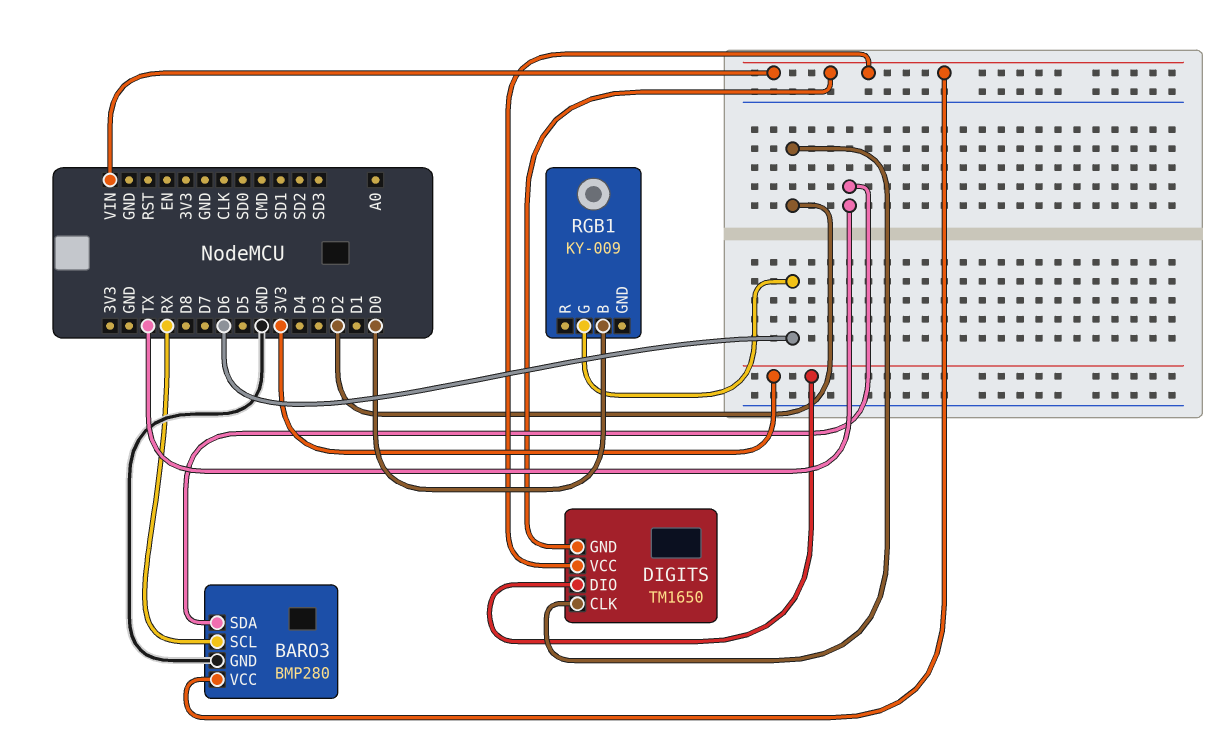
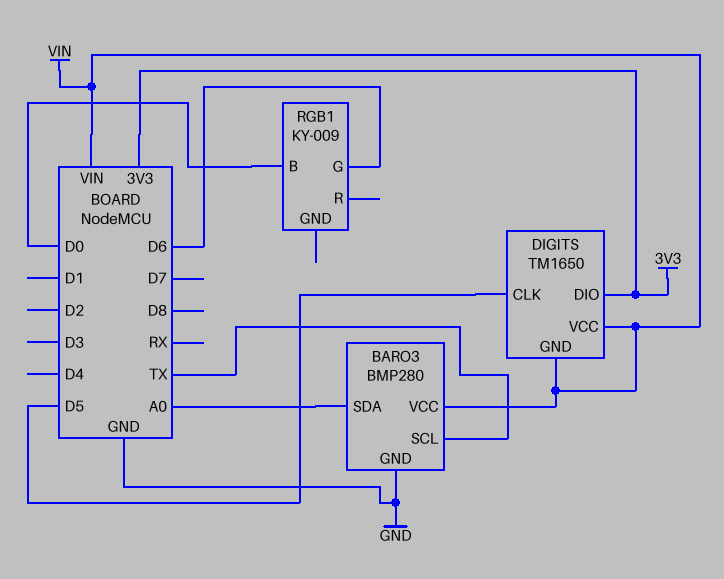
BARO3 pin SCL: RX -> TX
BARO3 pin SDA: TX -> A0
DIGITS pin CLK: D2 -> D5

